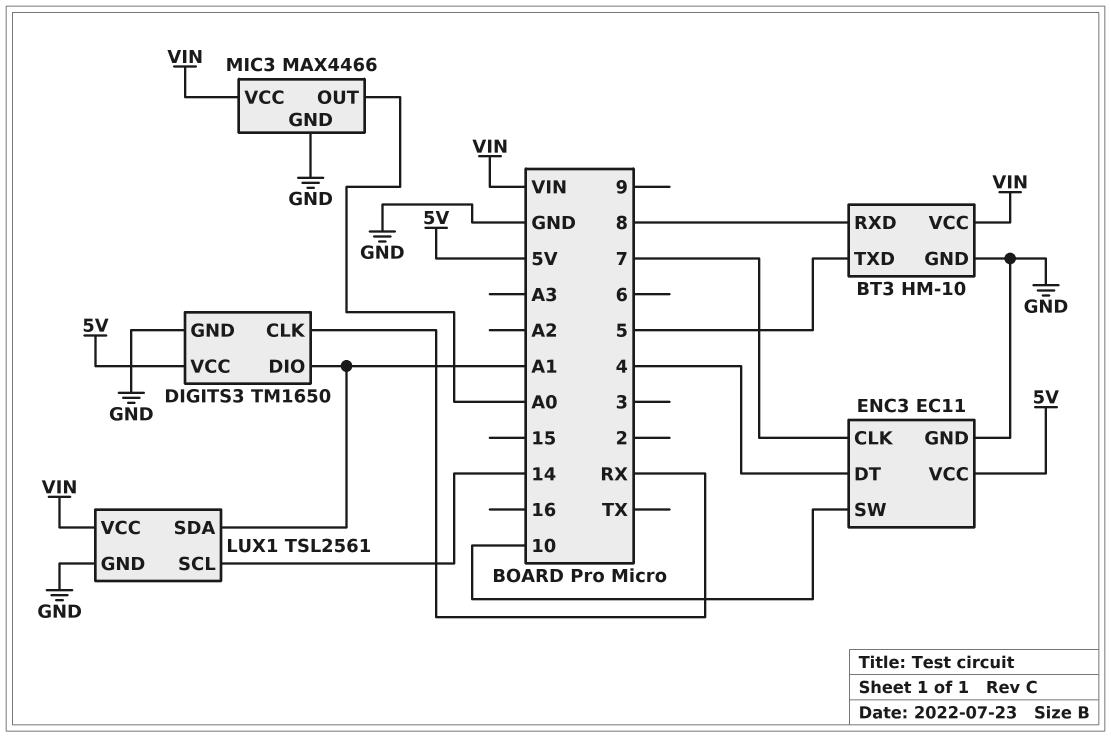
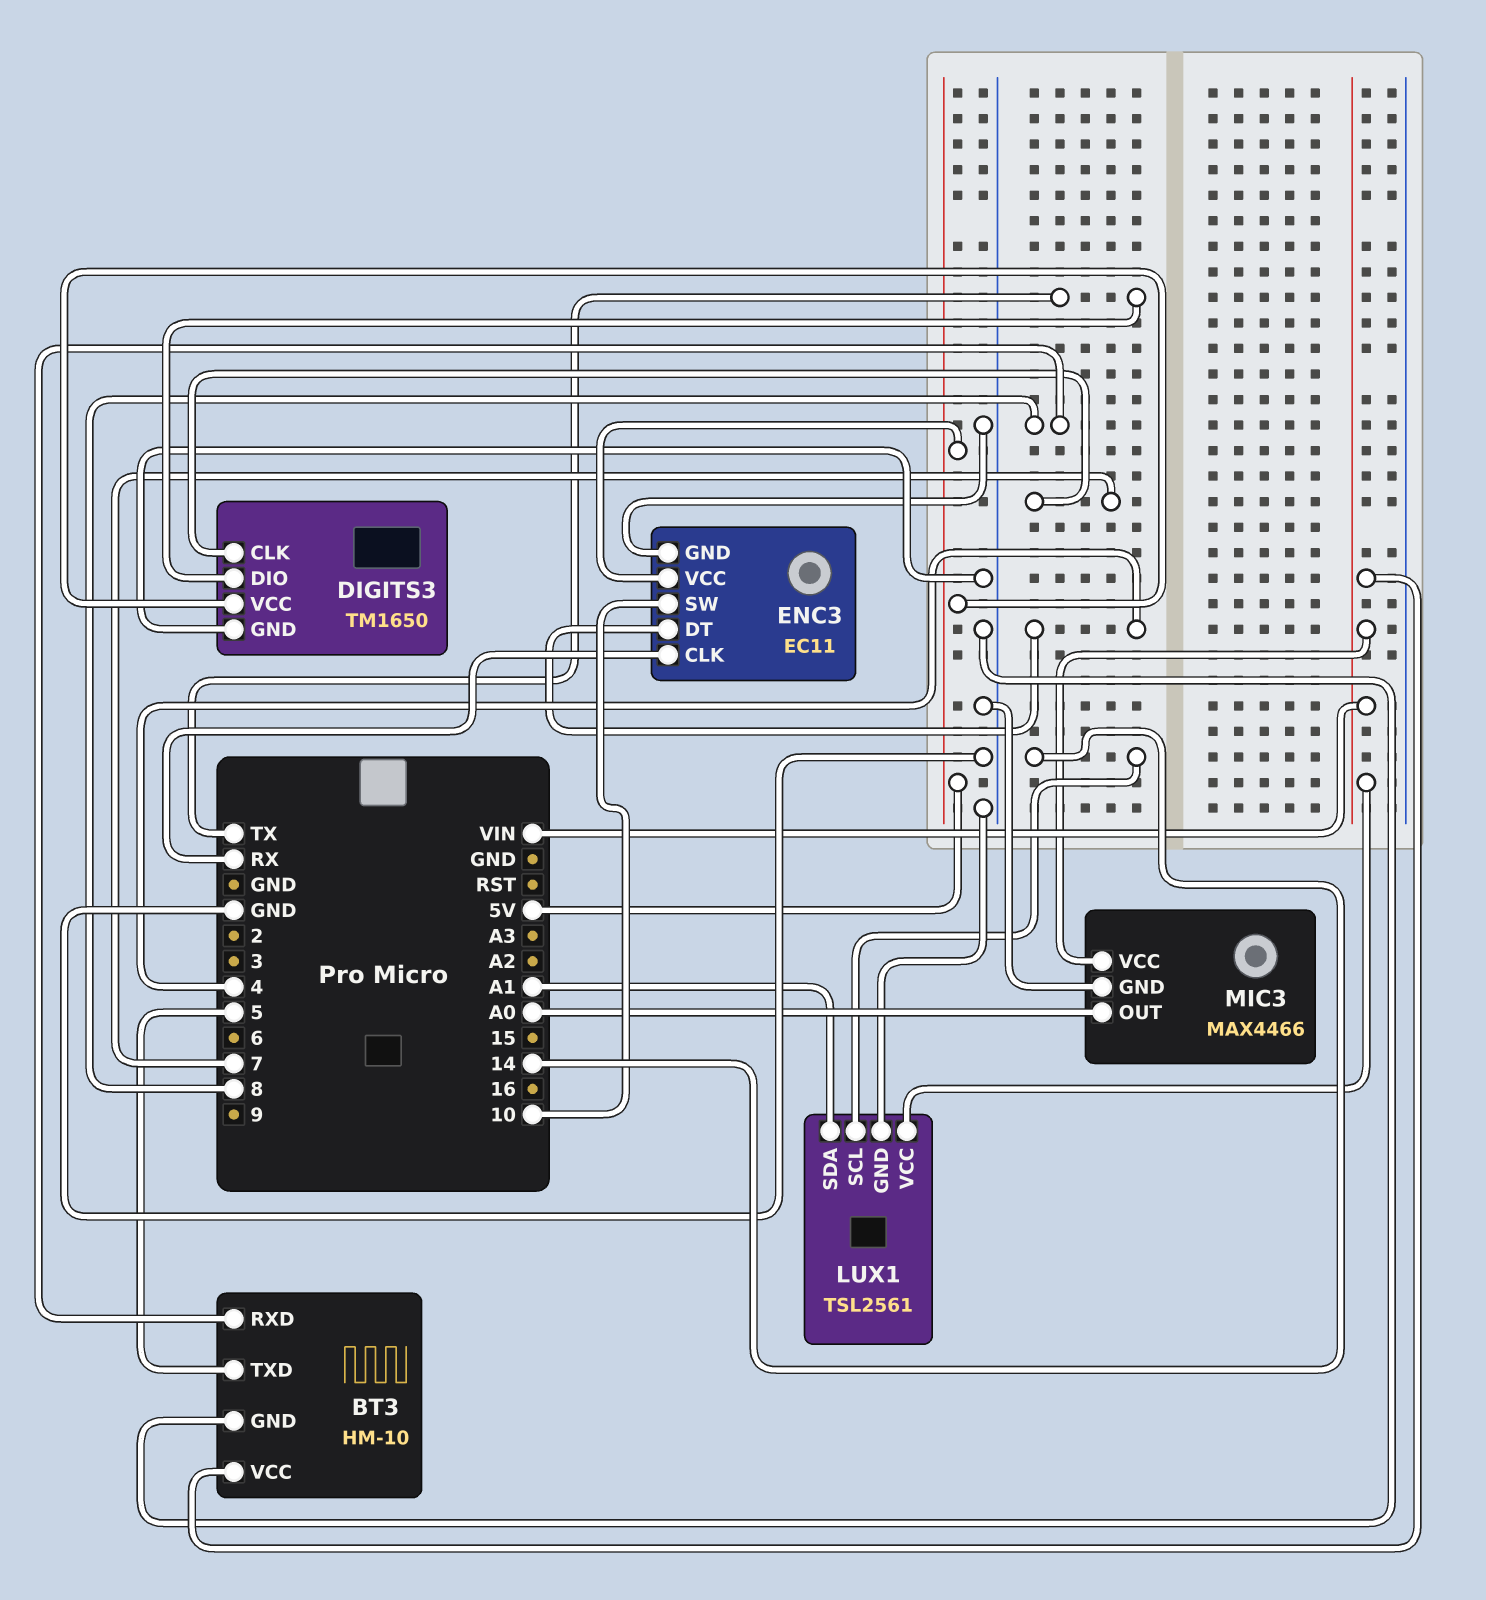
DIGITS3 pin CLK: RX -> 7
DIGITS3 pin DIO: A1 -> TX
ENC3 pin CLK: 7 -> RX

